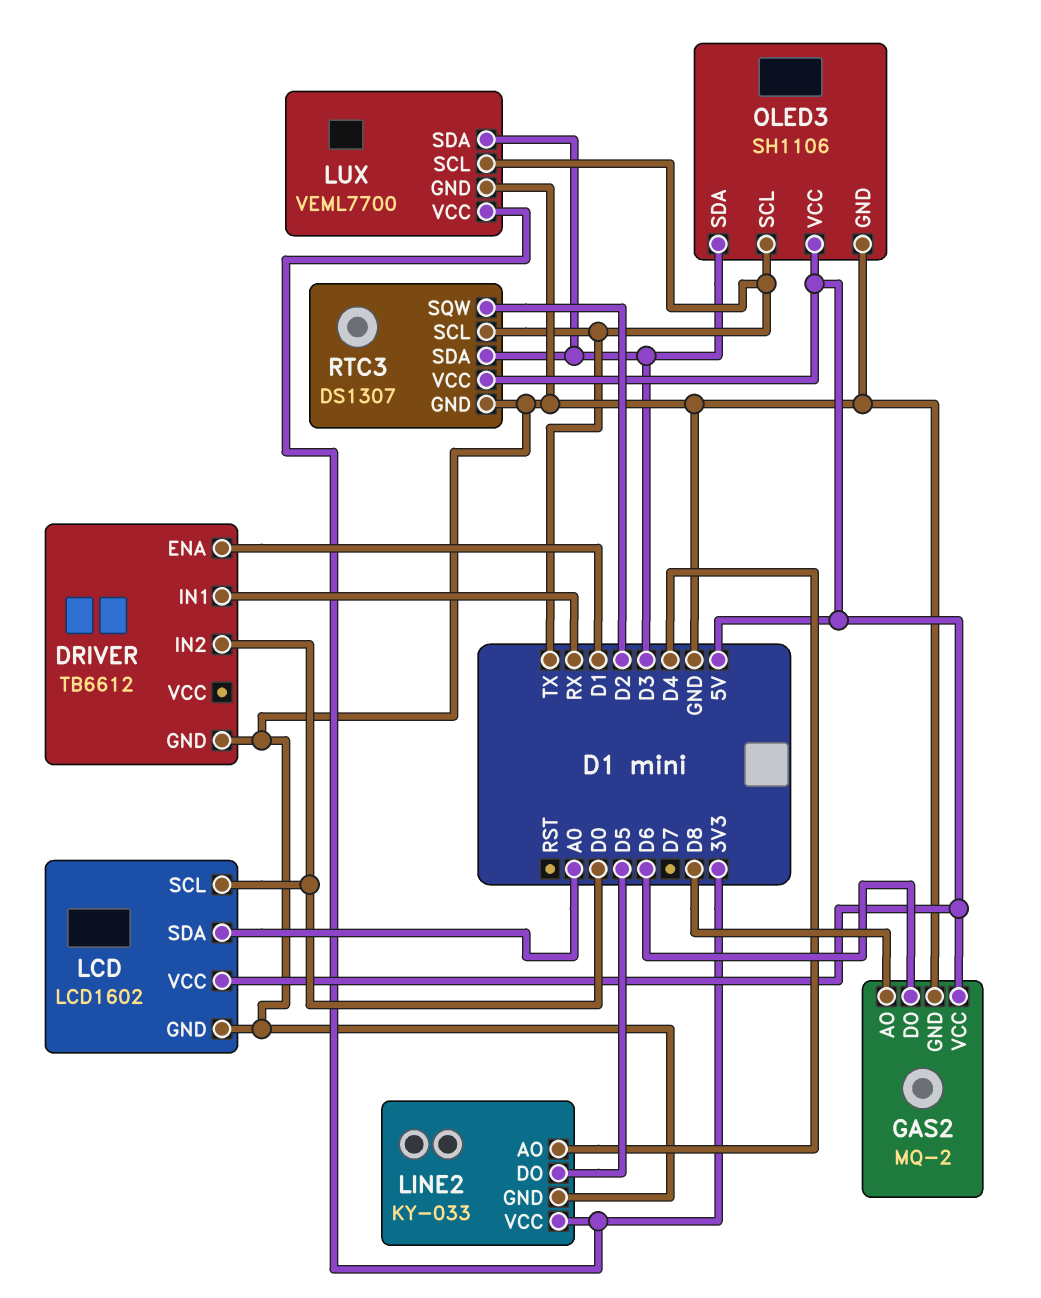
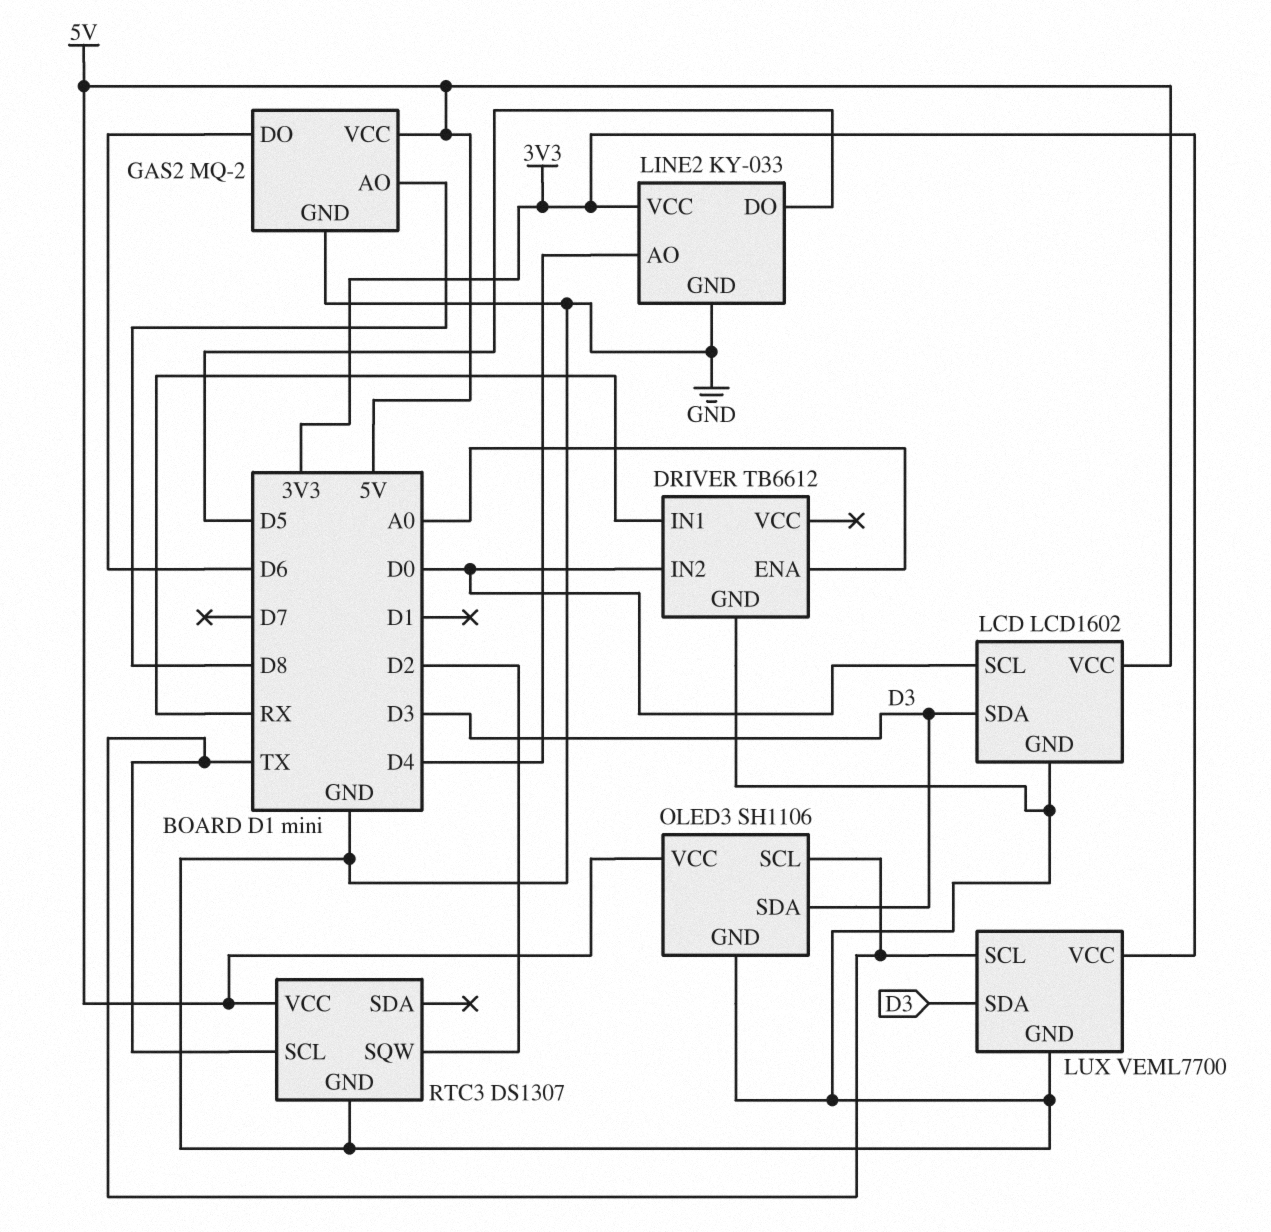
DRIVER pin ENA: D1 -> A0
LCD pin SDA: A0 -> D3
RTC3 pin SDA: D3 -> none

